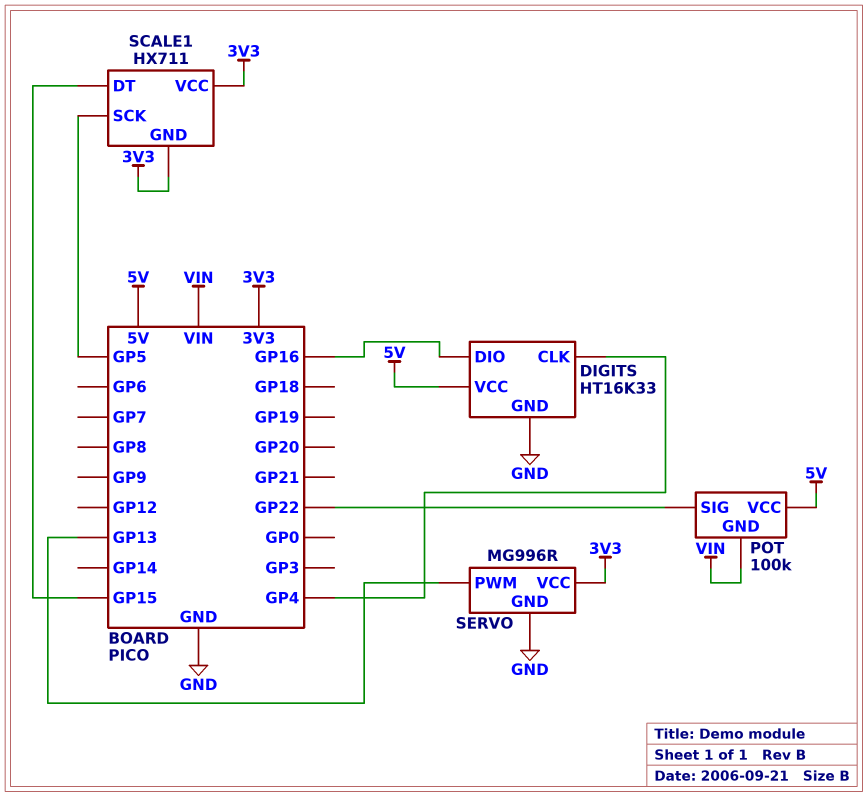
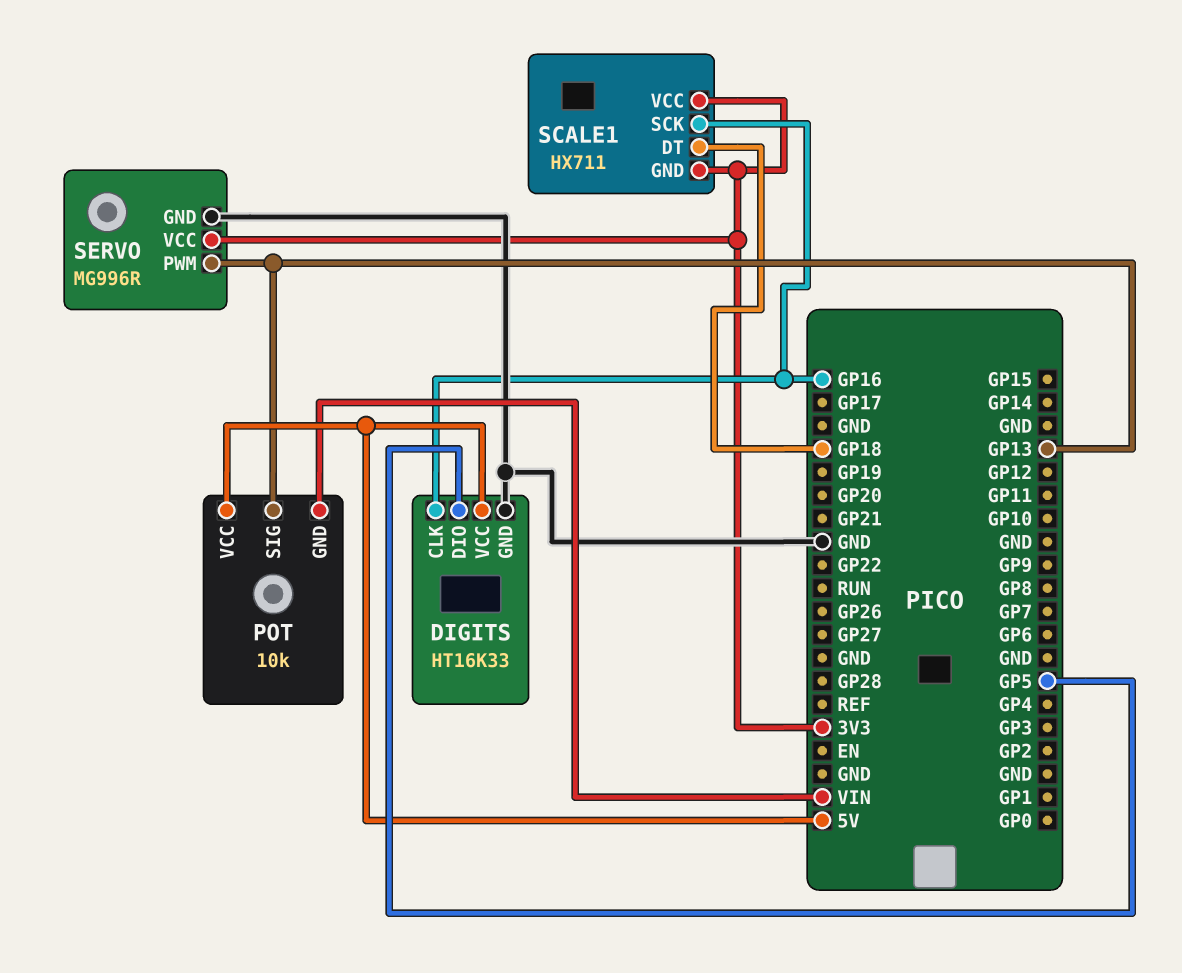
DIGITS pin CLK: GP4 -> GP16
DIGITS pin DIO: GP16 -> GP5
POT: 100k -> 10k
POT pin SIG: GP22 -> GP13
SCALE1 pin DT: GP15 -> GP18
SCALE1 pin SCK: GP5 -> GP16

